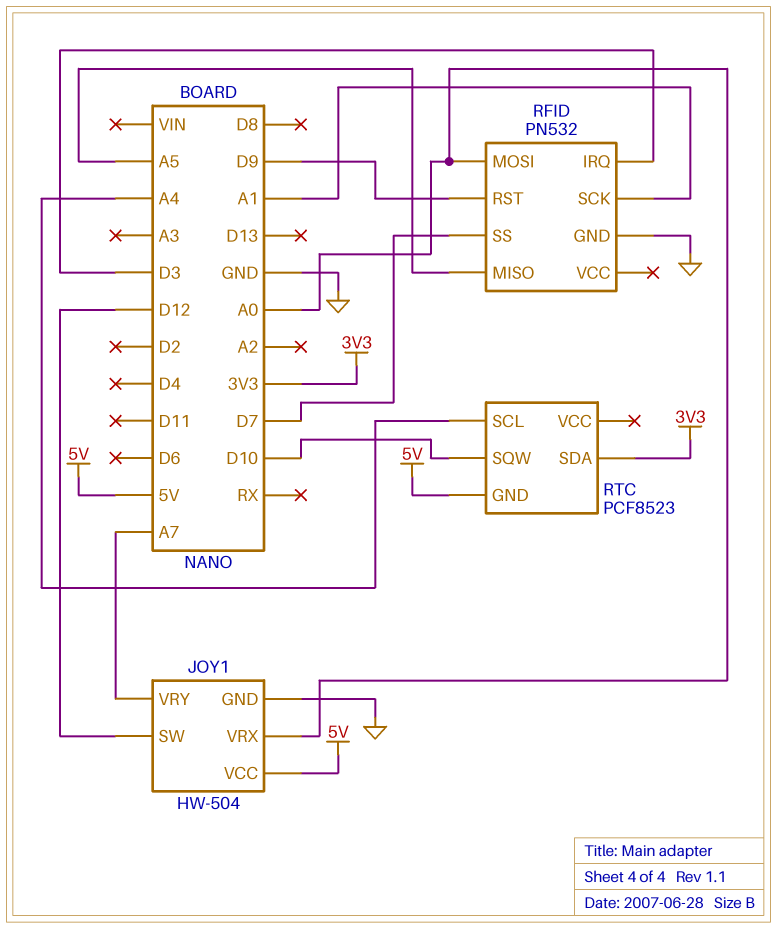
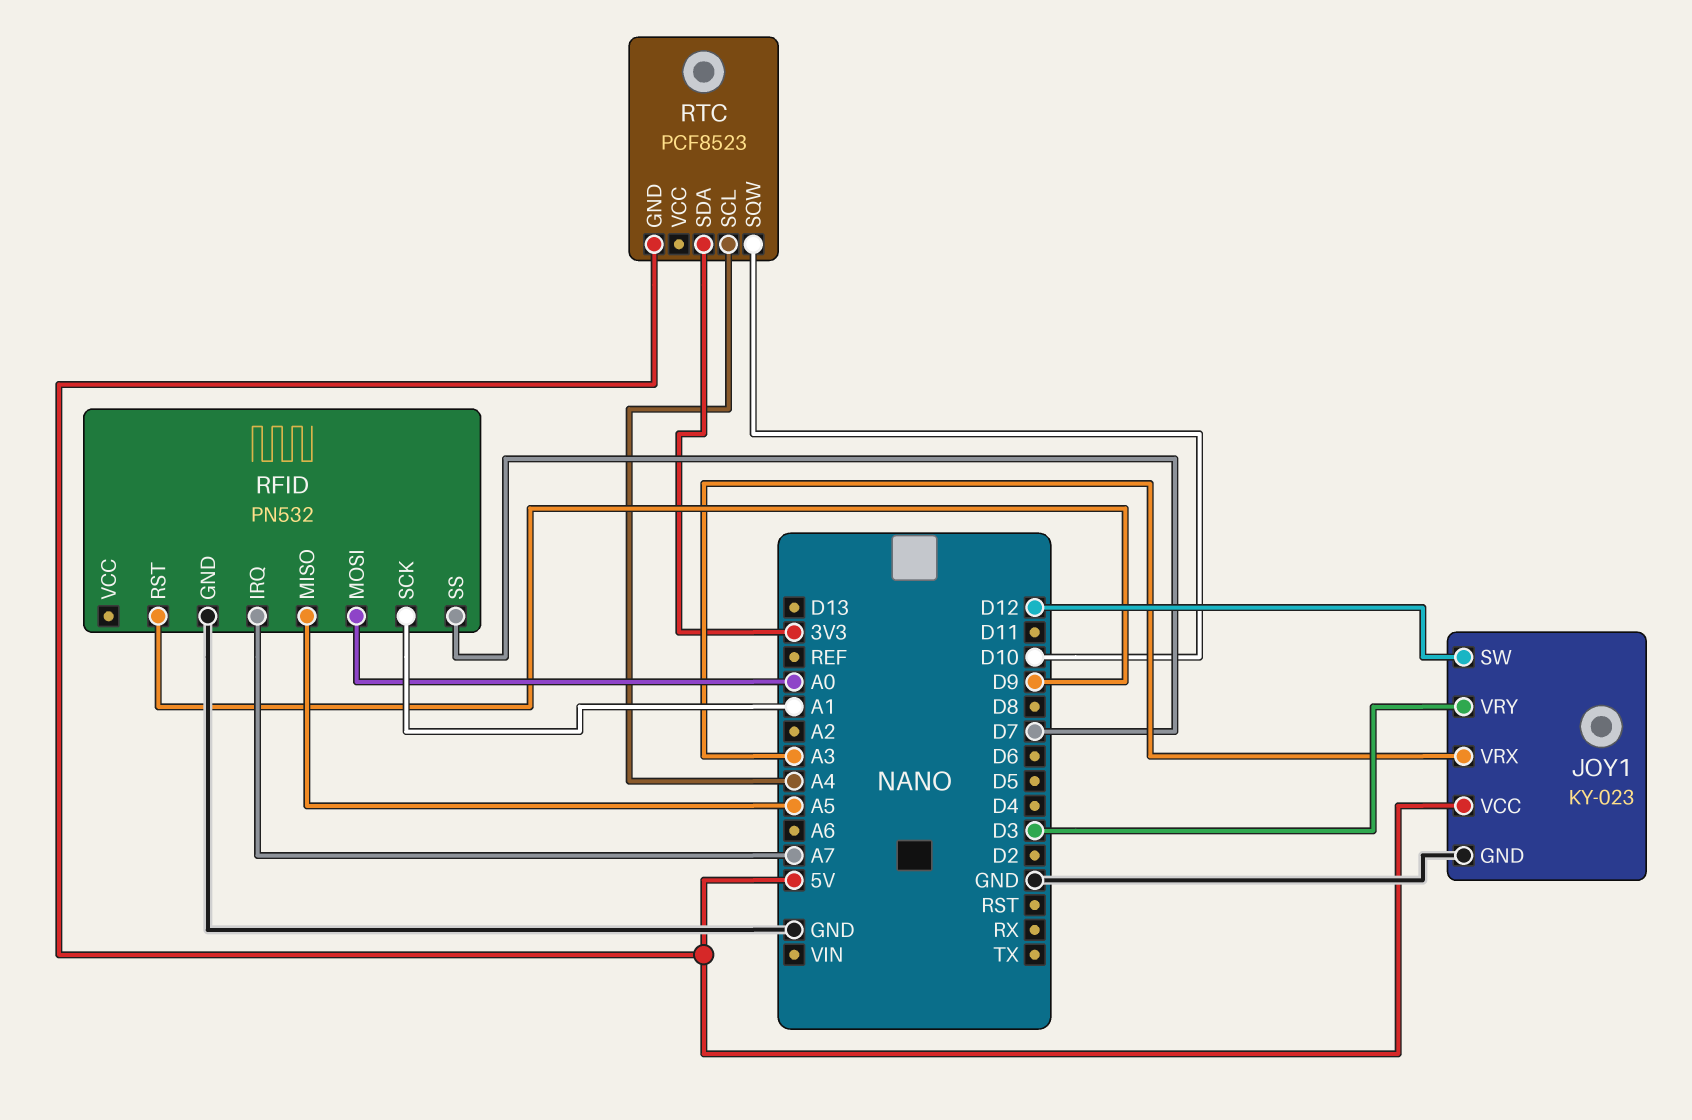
JOY1: HW-504 -> KY-023
JOY1 pin VRX: A0 -> A3
JOY1 pin VRY: A7 -> D3
RFID pin IRQ: D3 -> A7

